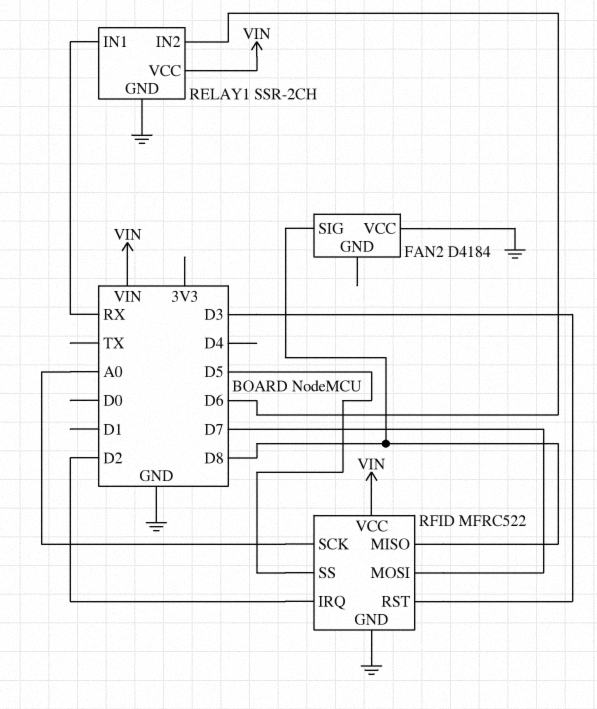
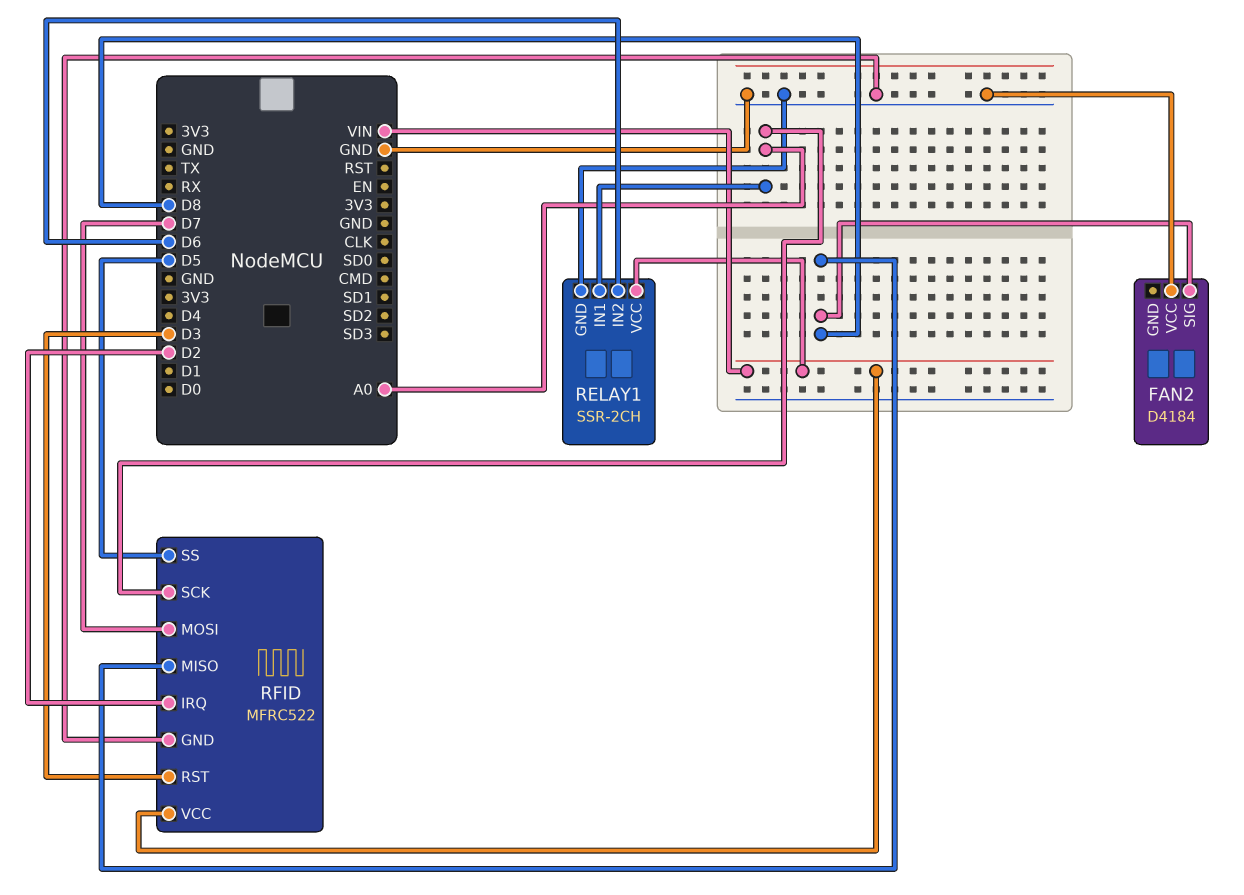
RELAY1 pin IN1: RX -> A0

